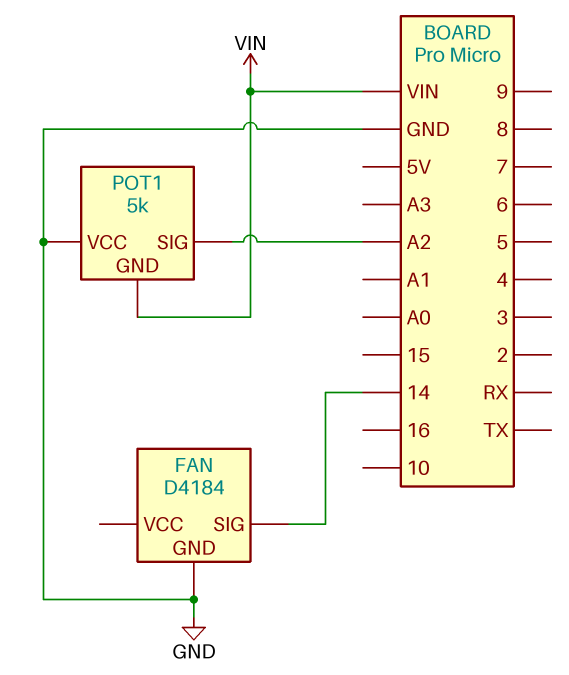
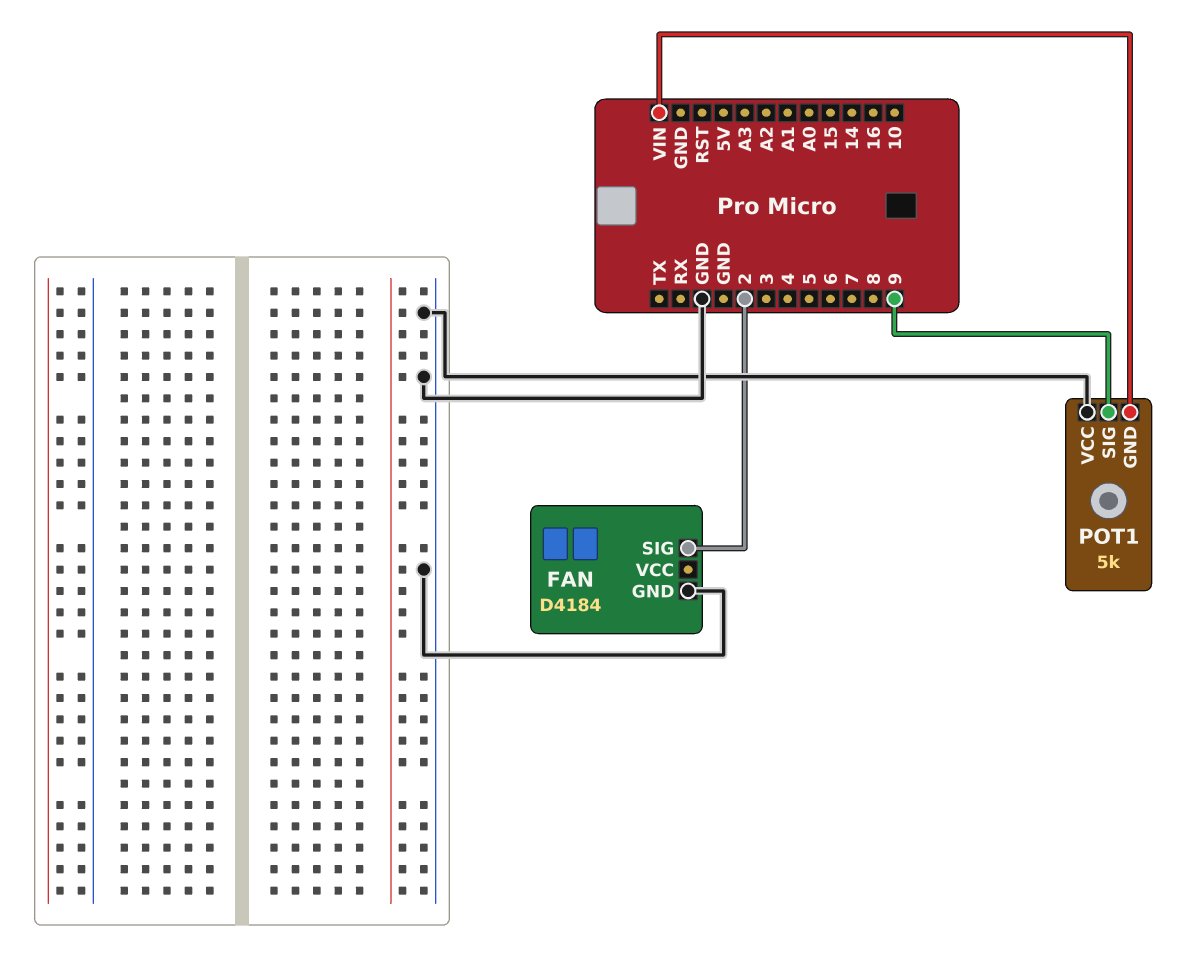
FAN pin SIG: 14 -> 2
POT1 pin SIG: A2 -> 9

